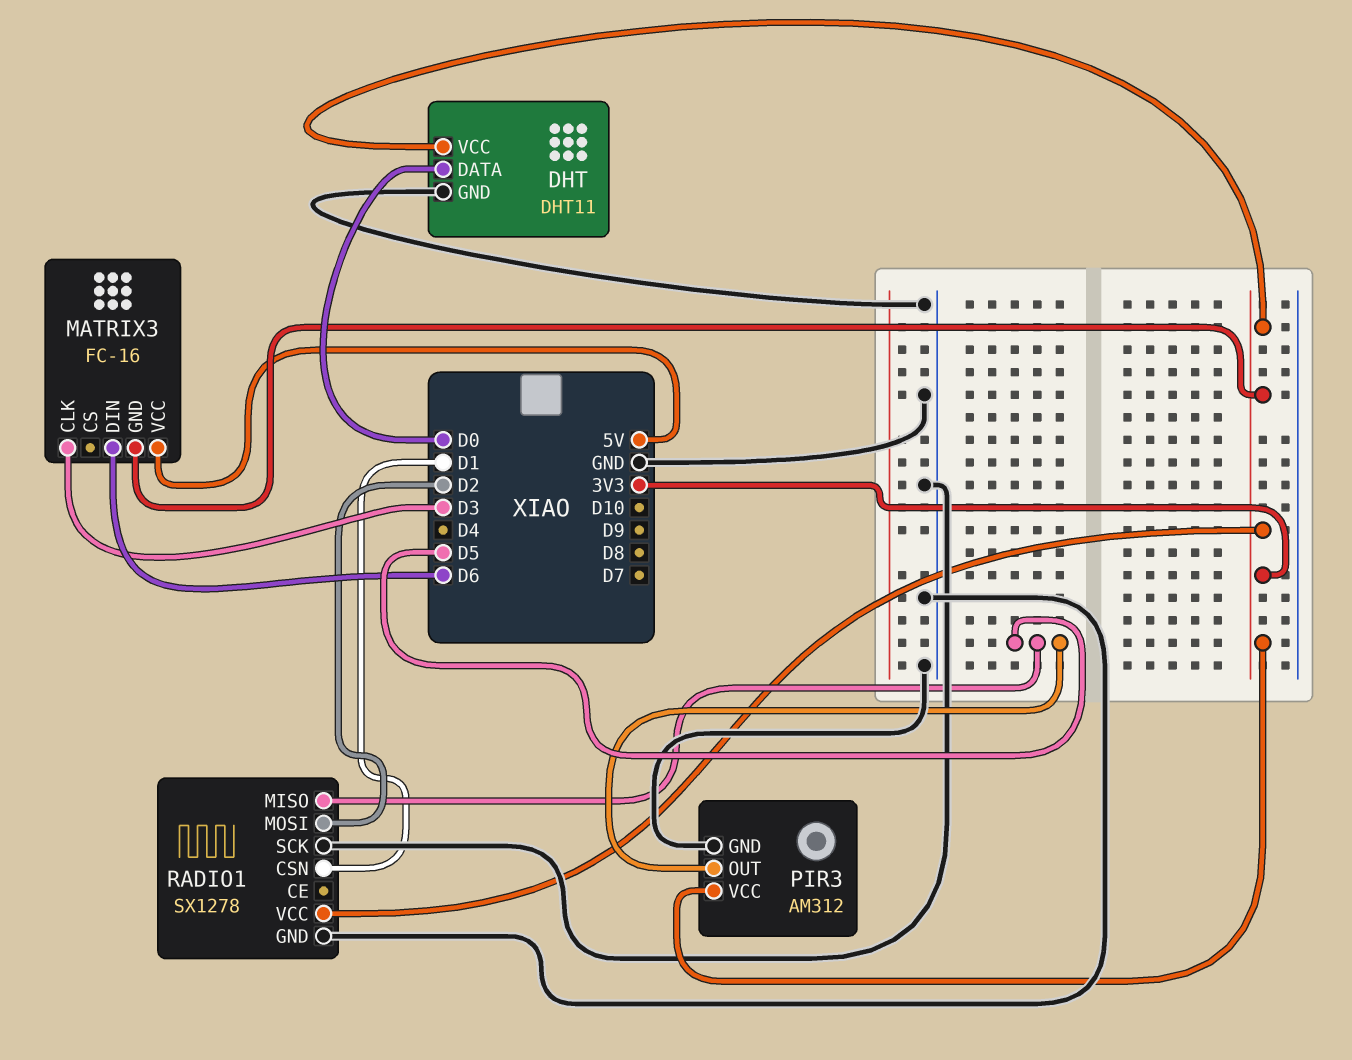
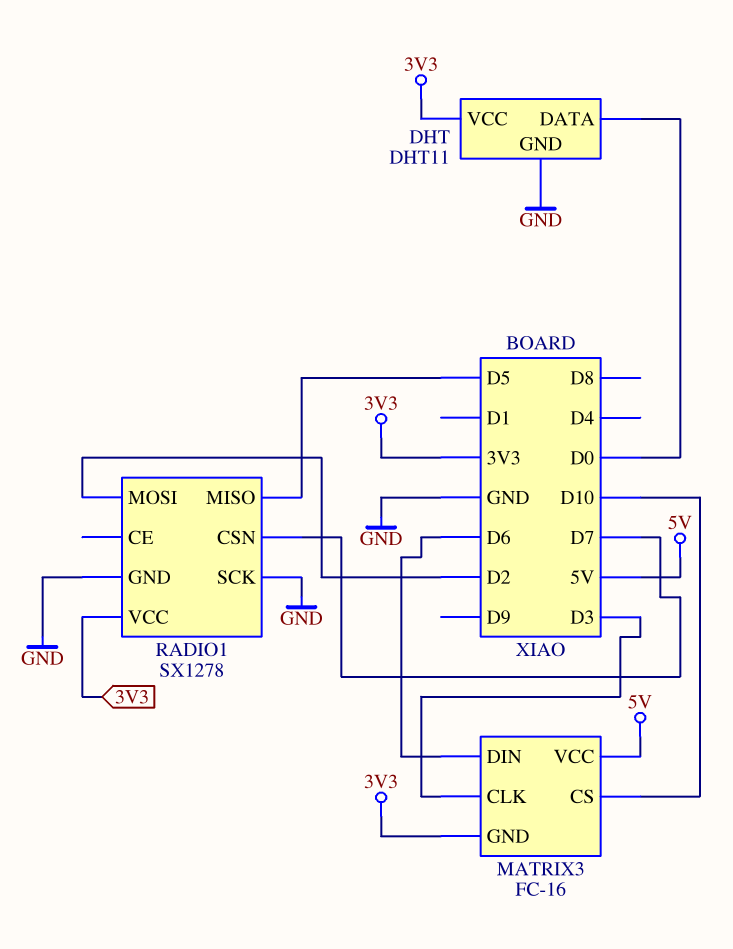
MATRIX3 pin CS: none -> D10
PIR3: AM312 -> none
PIR3 pin GND: GND -> none
PIR3 pin OUT: D5 -> none
PIR3 pin VCC: 3V3 -> none
RADIO1 pin CSN: D1 -> D7

